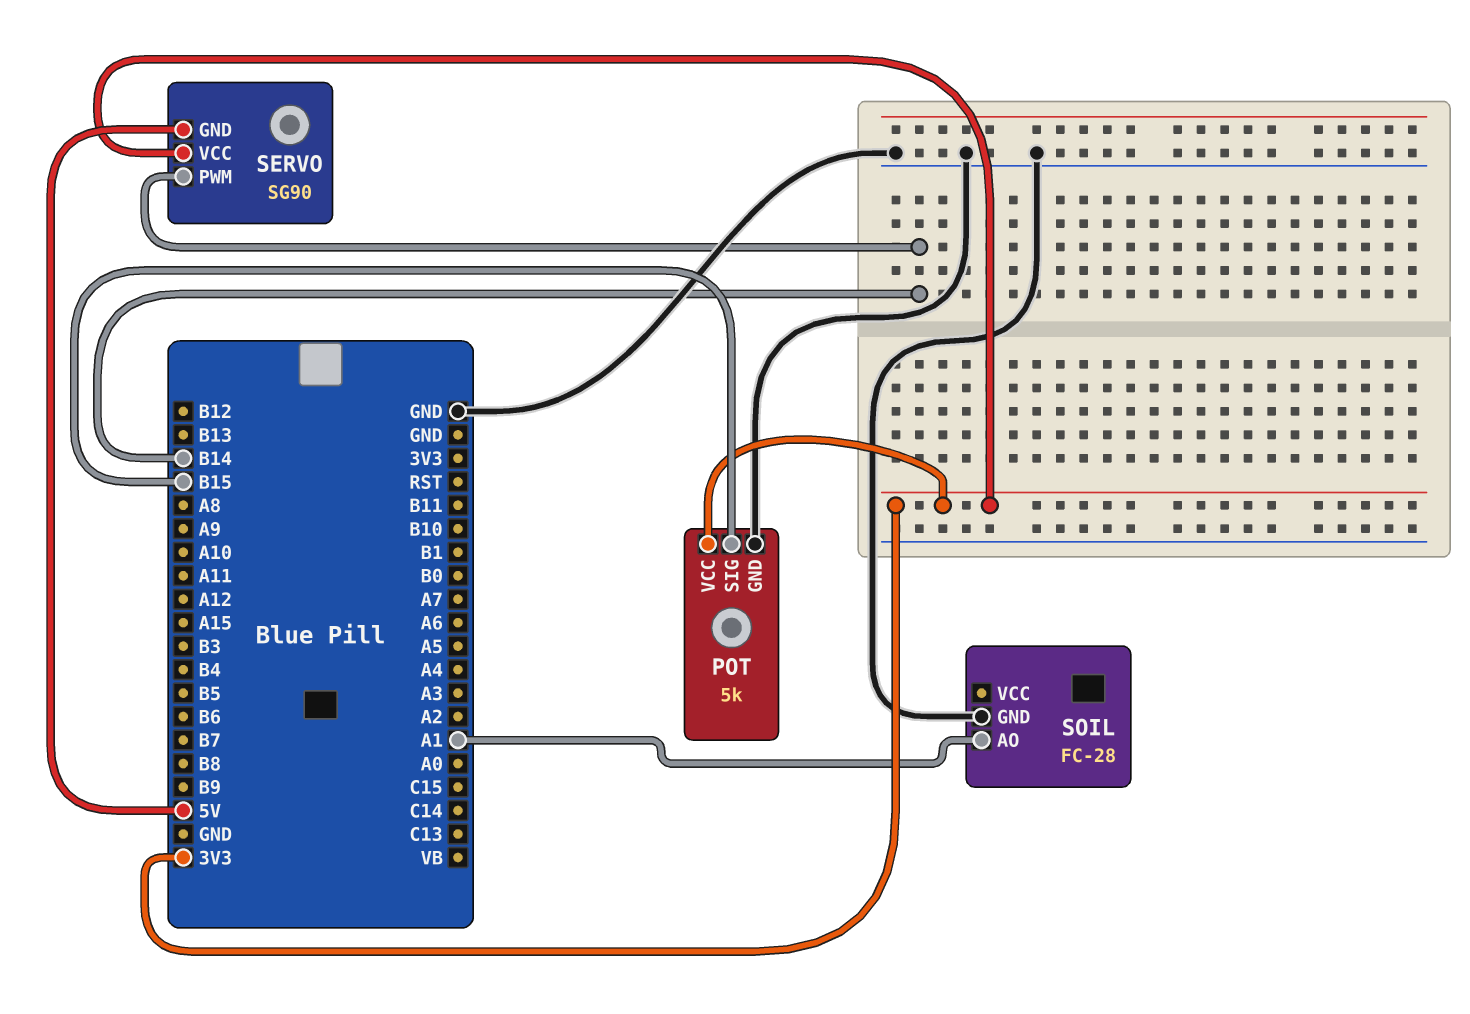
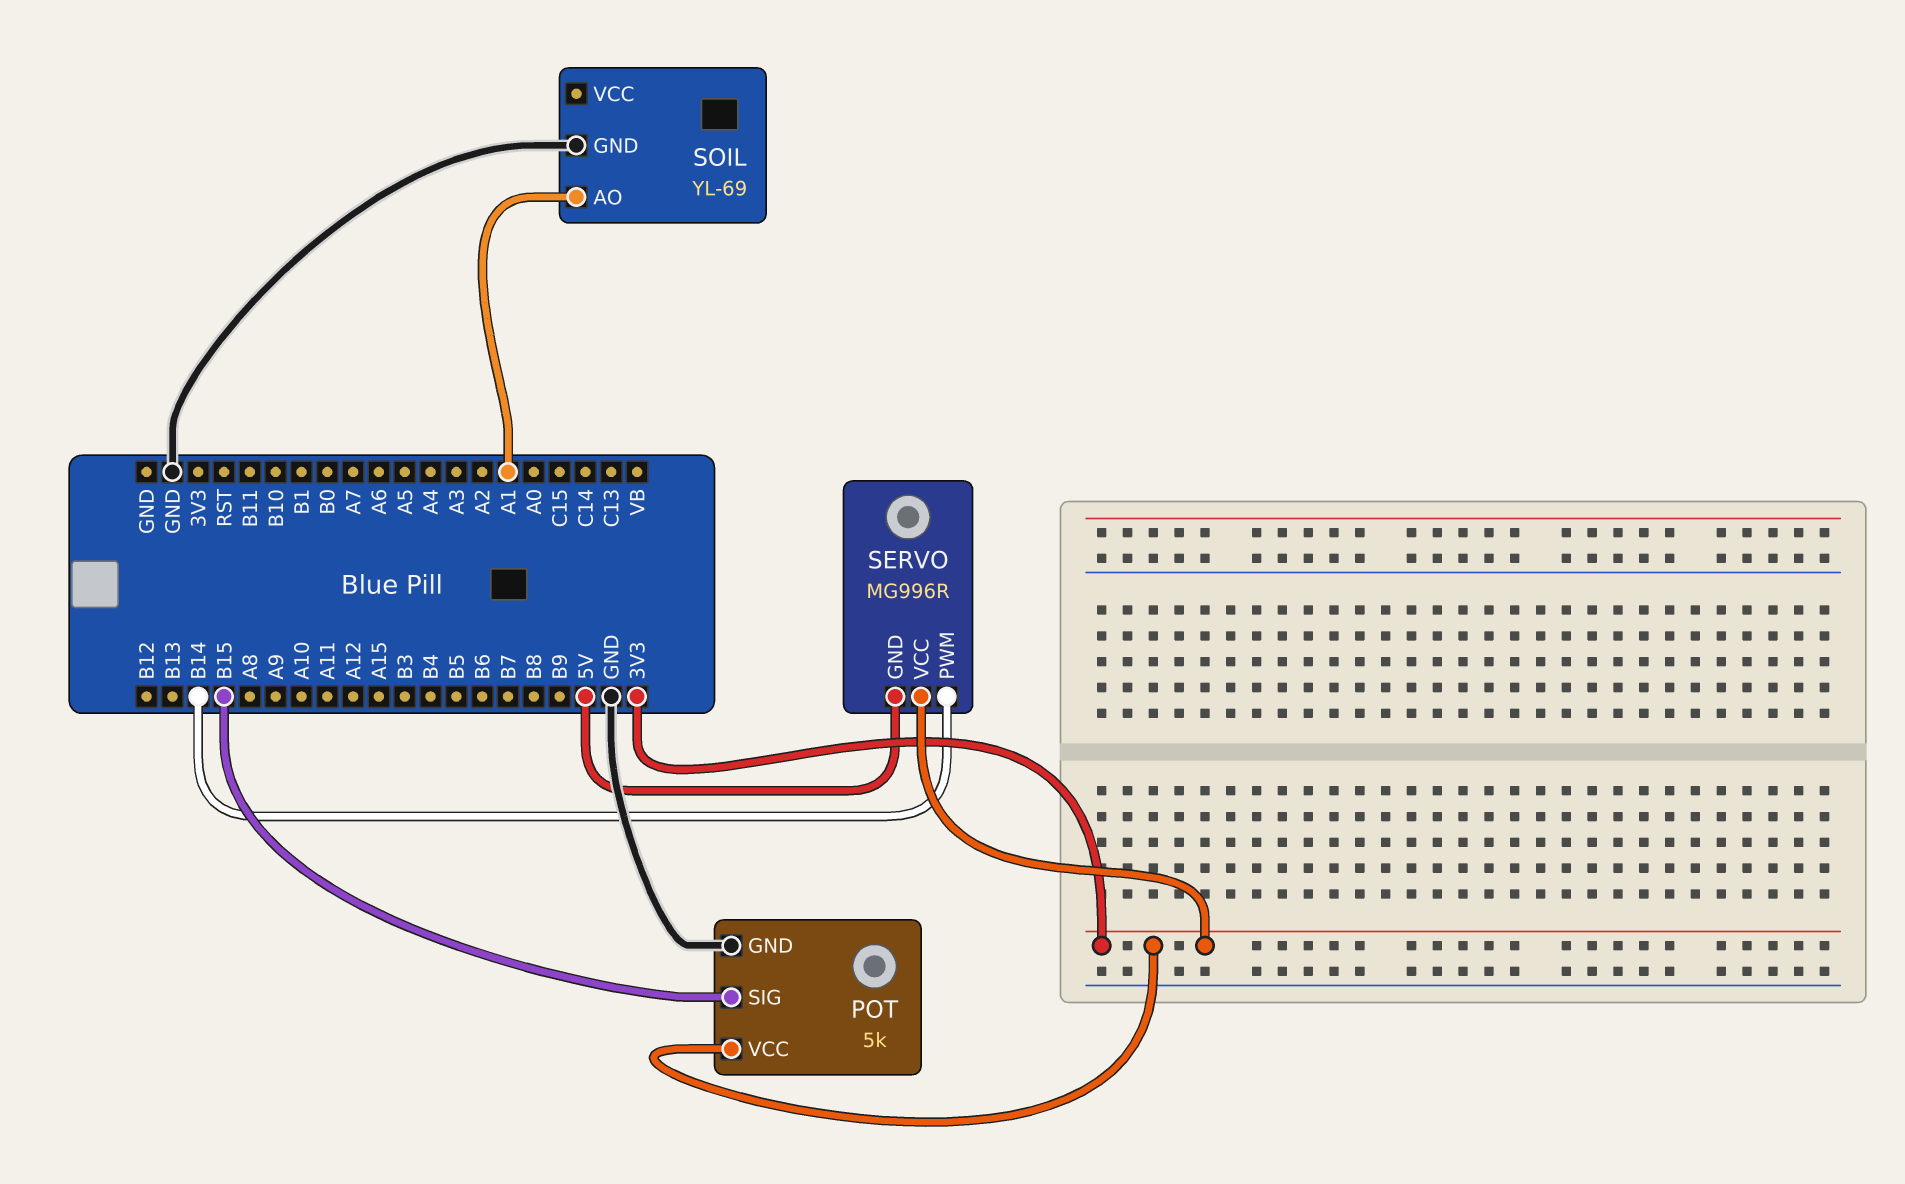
SERVO: SG90 -> MG996R
SOIL: FC-28 -> YL-69

